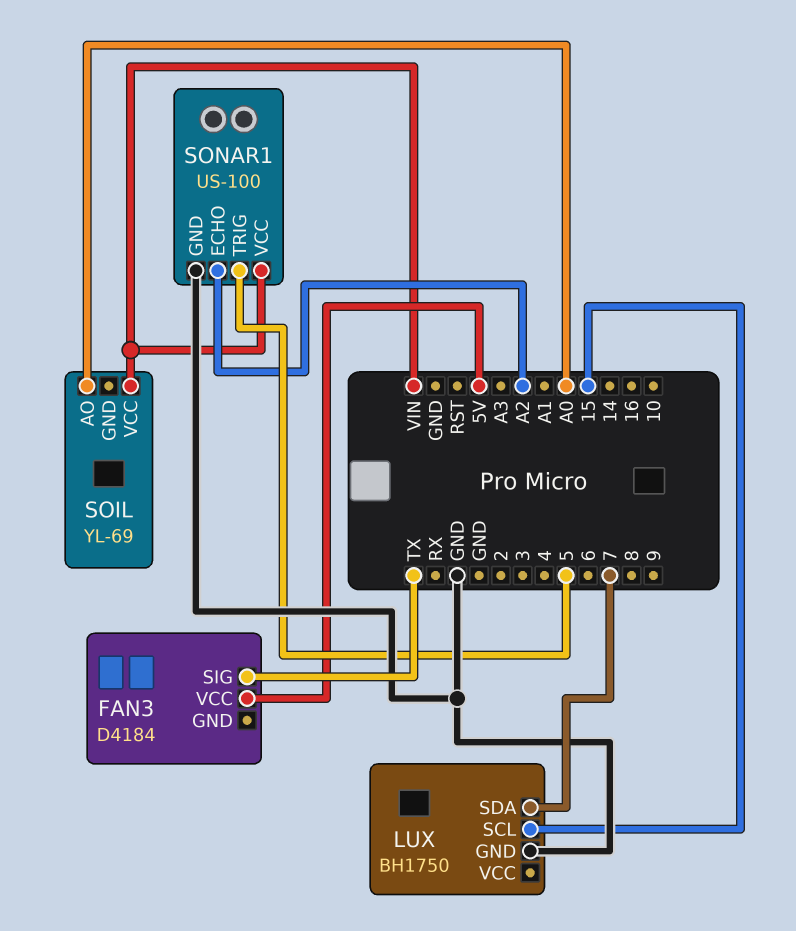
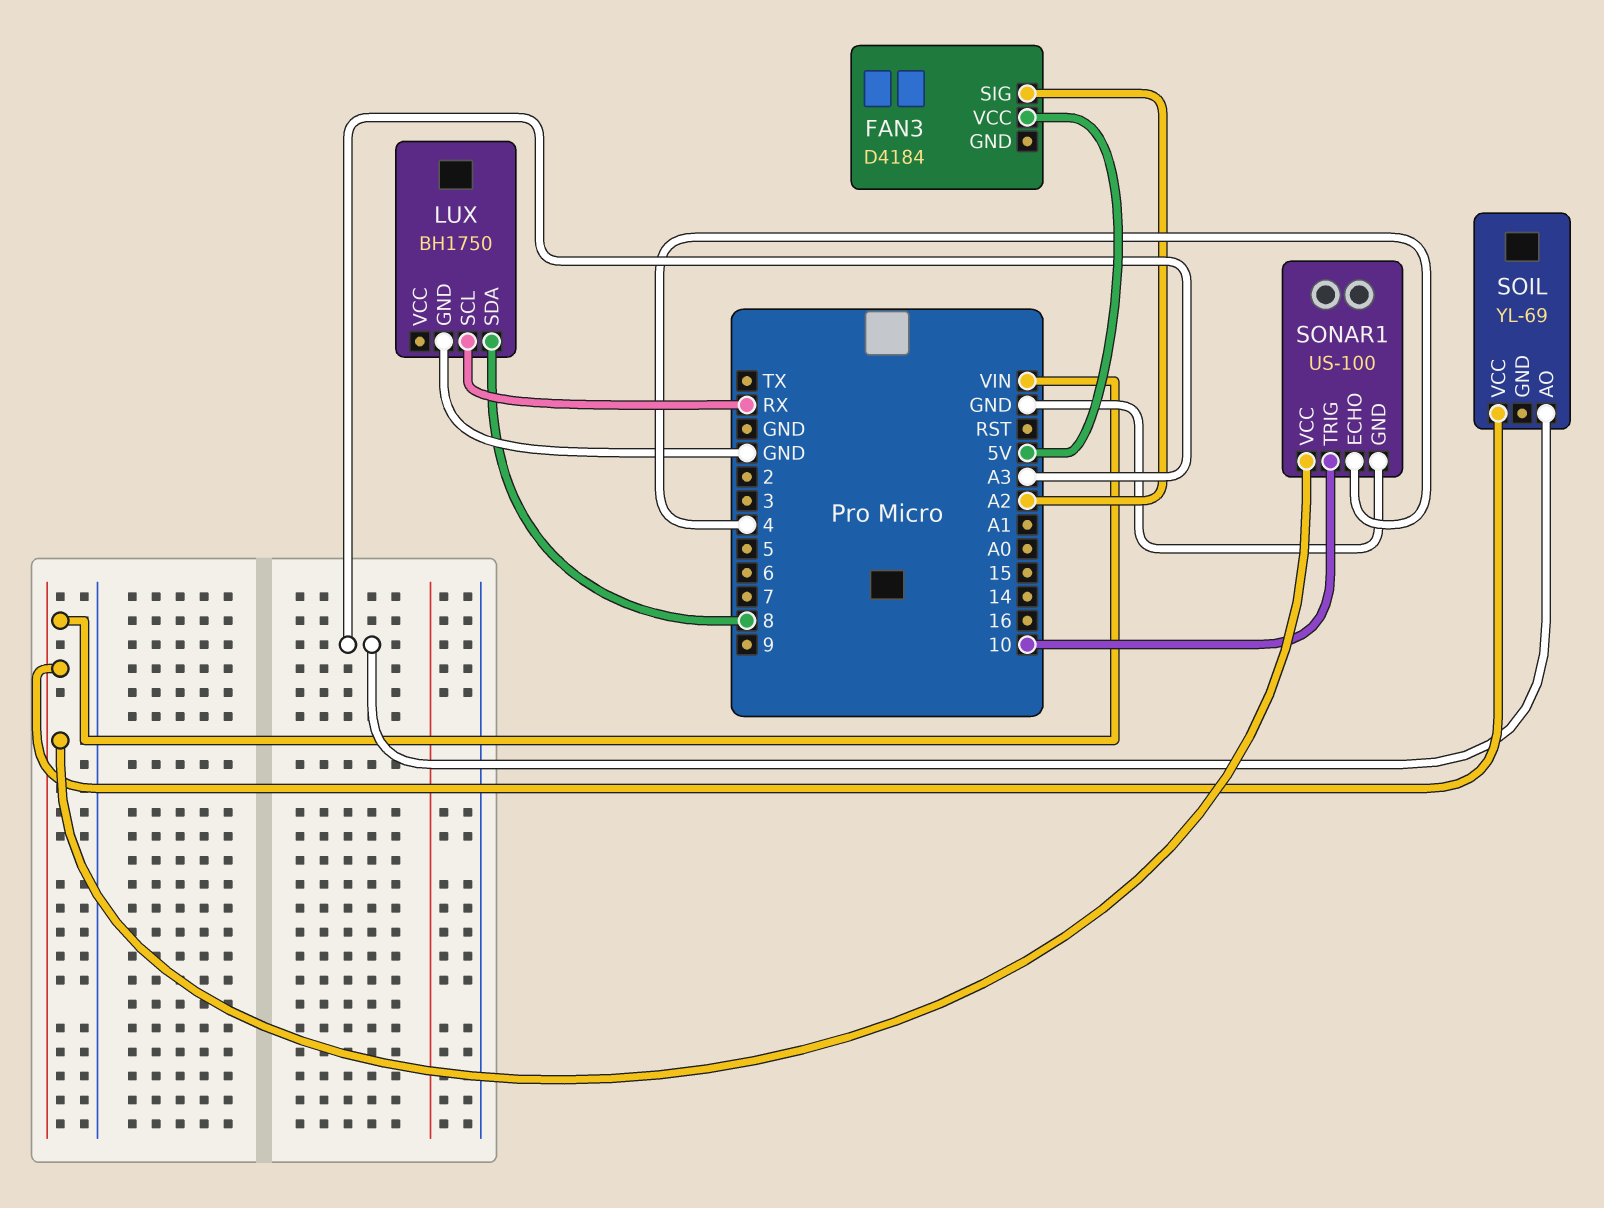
FAN3 pin SIG: TX -> A2
LUX pin SCL: 15 -> RX
LUX pin SDA: 7 -> 8
SOIL pin AO: A0 -> A3
SONAR1 pin ECHO: A2 -> 4
SONAR1 pin TRIG: 5 -> 10

